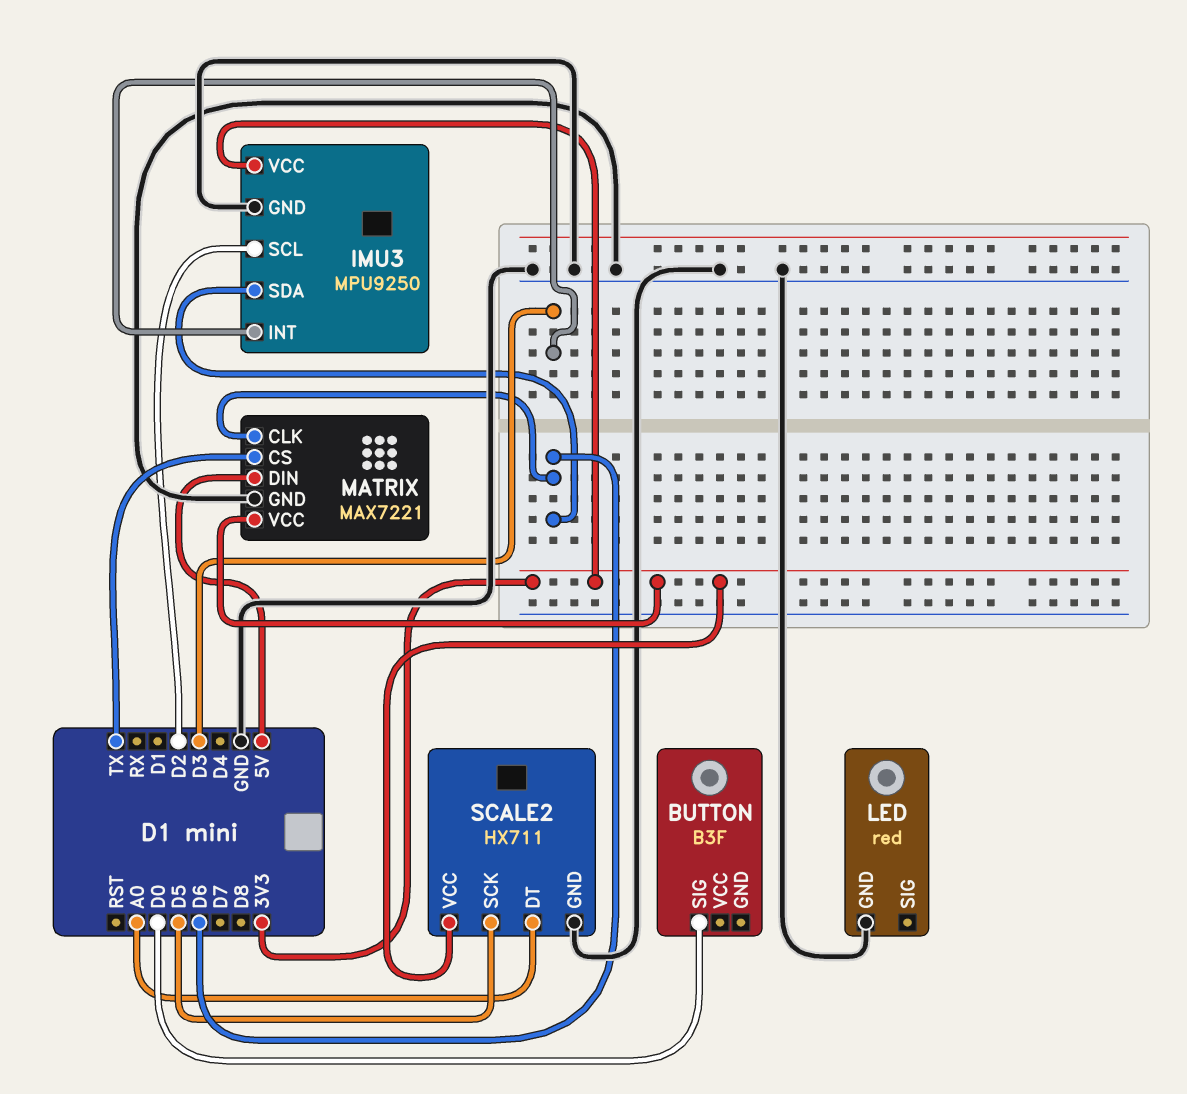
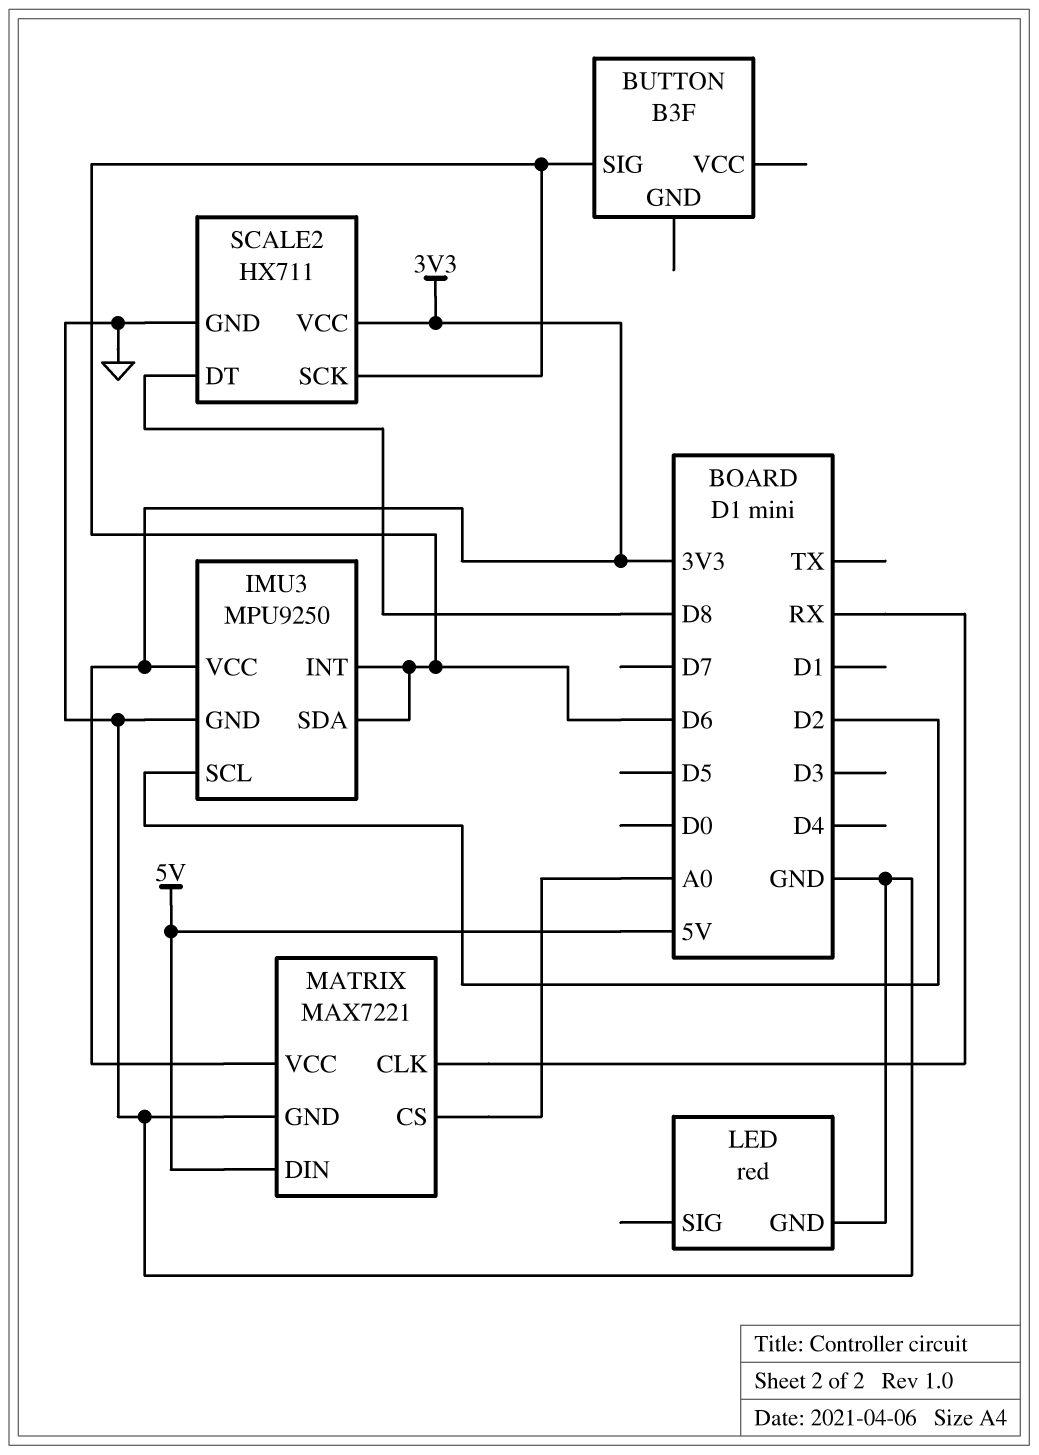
BUTTON pin SIG: D0 -> D6
IMU3 pin INT: D3 -> D6
MATRIX pin CLK: D6 -> RX
MATRIX pin CS: TX -> A0
SCALE2 pin DT: A0 -> D8
SCALE2 pin SCK: D5 -> D6

